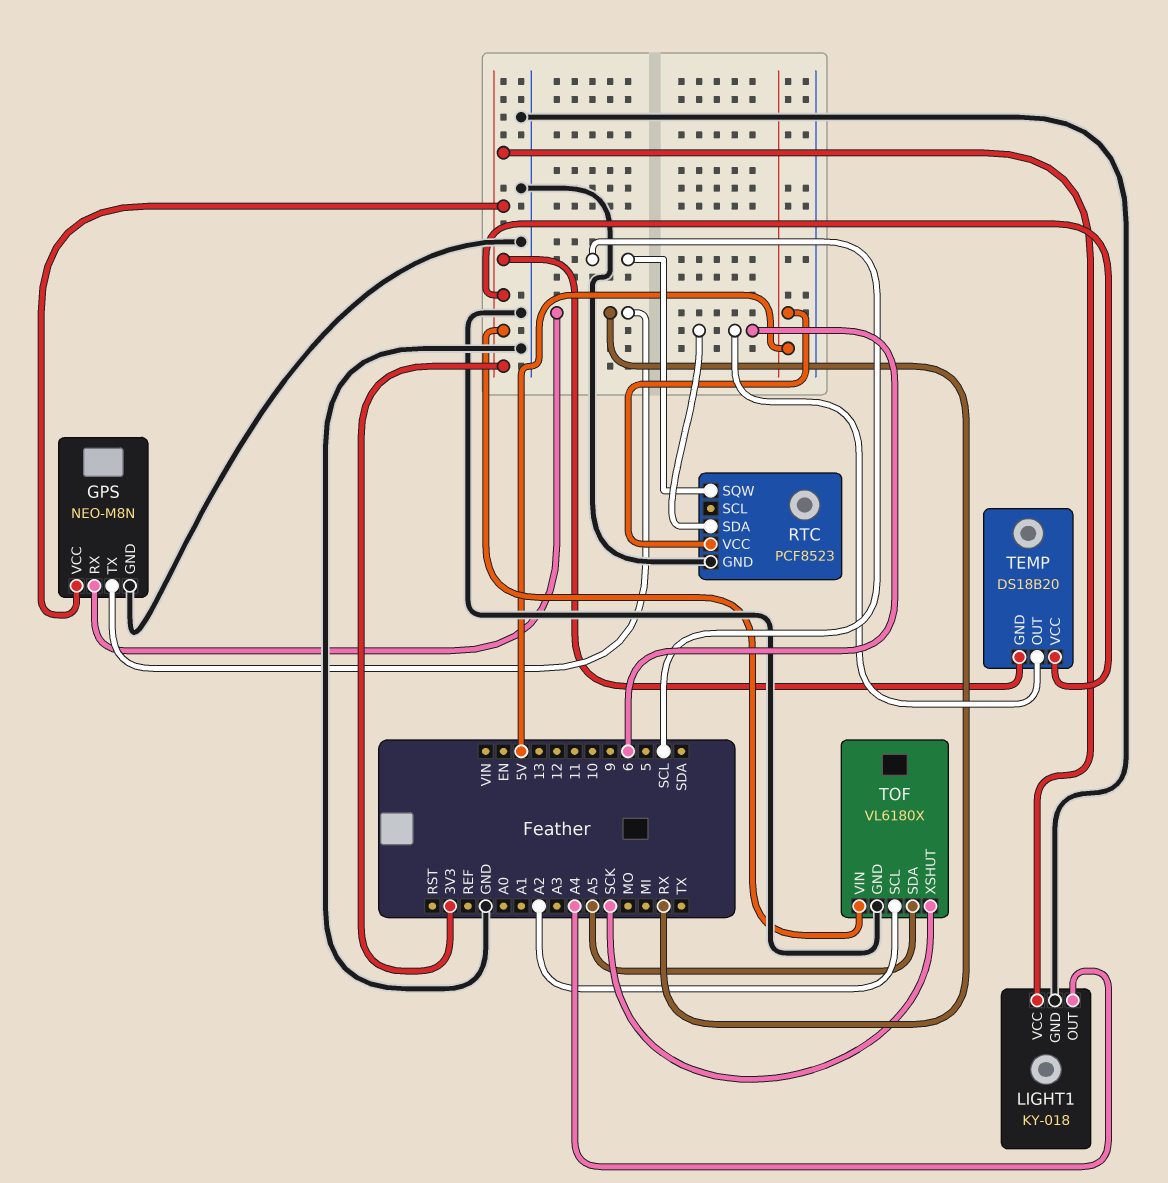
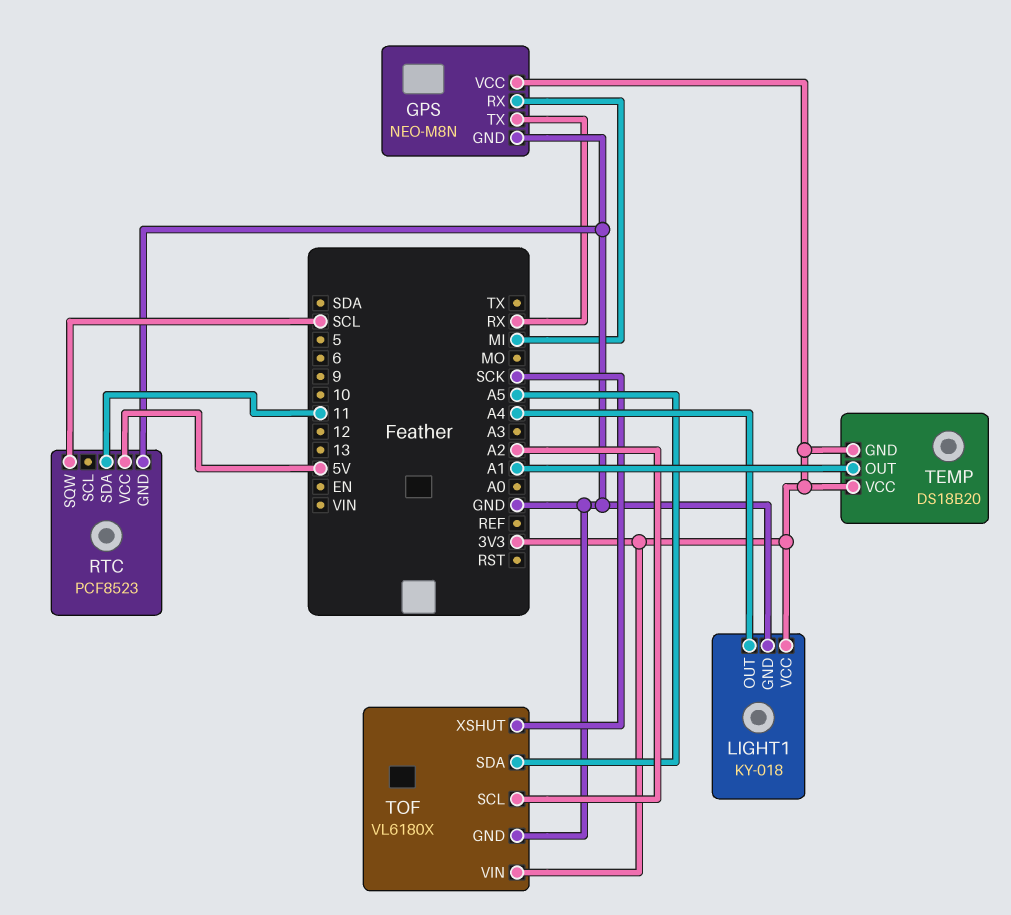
GPS pin RX: RX -> MI
RTC pin SDA: 6 -> 11
TEMP pin OUT: 6 -> A1

